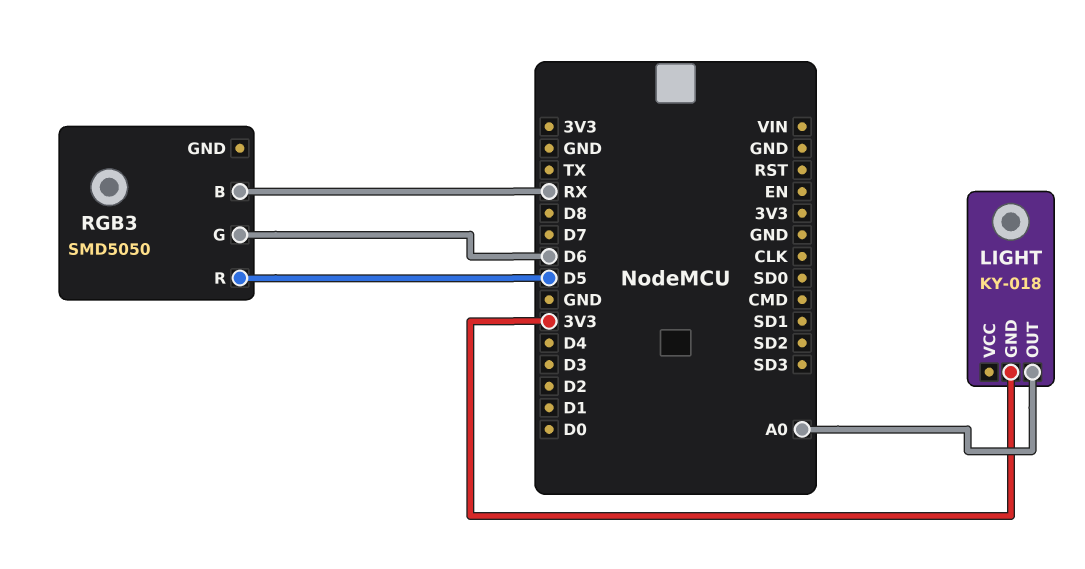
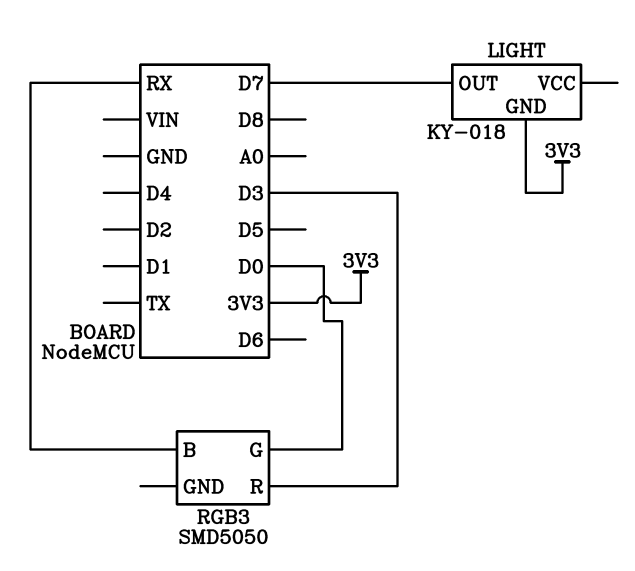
LIGHT pin OUT: A0 -> D7
RGB3 pin G: D6 -> D0
RGB3 pin R: D5 -> D3

